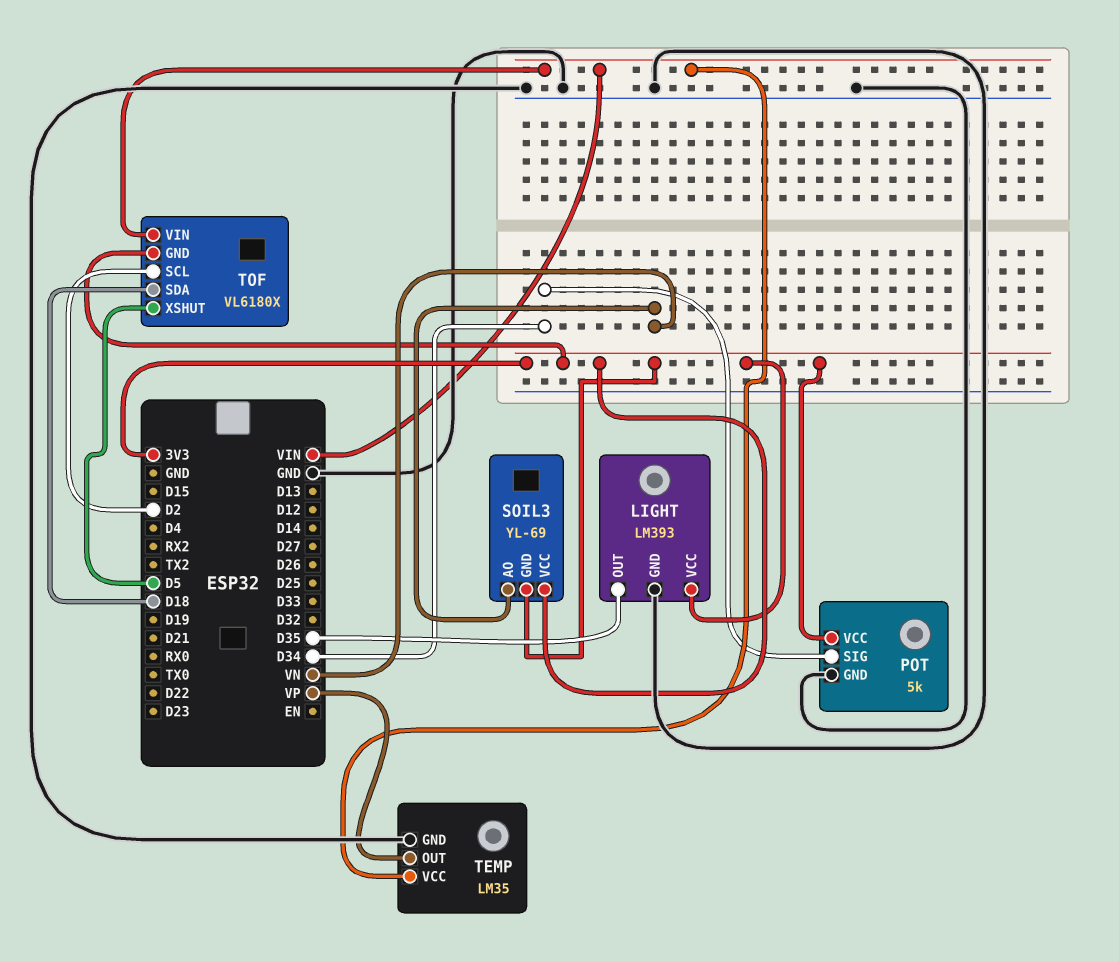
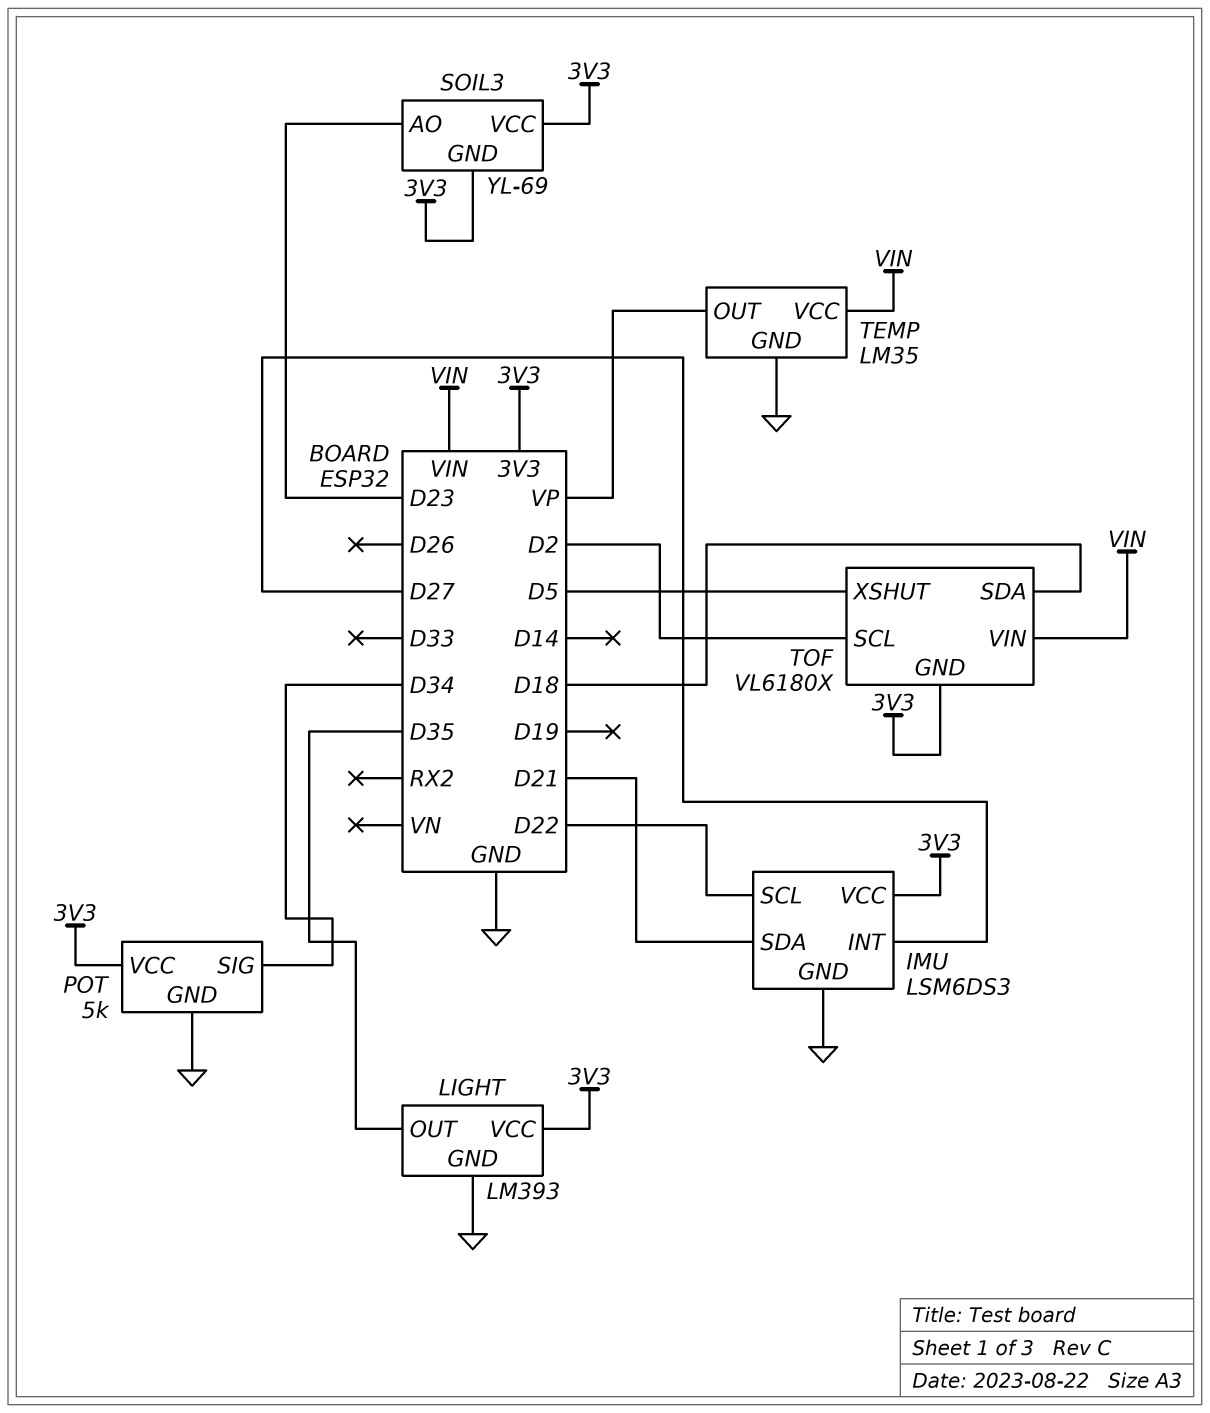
IMU: none -> LSM6DS3
IMU pin GND: none -> GND
IMU pin INT: none -> D27
IMU pin SCL: none -> D22
IMU pin SDA: none -> D21
IMU pin VCC: none -> 3V3
SOIL3 pin AO: VN -> D23

